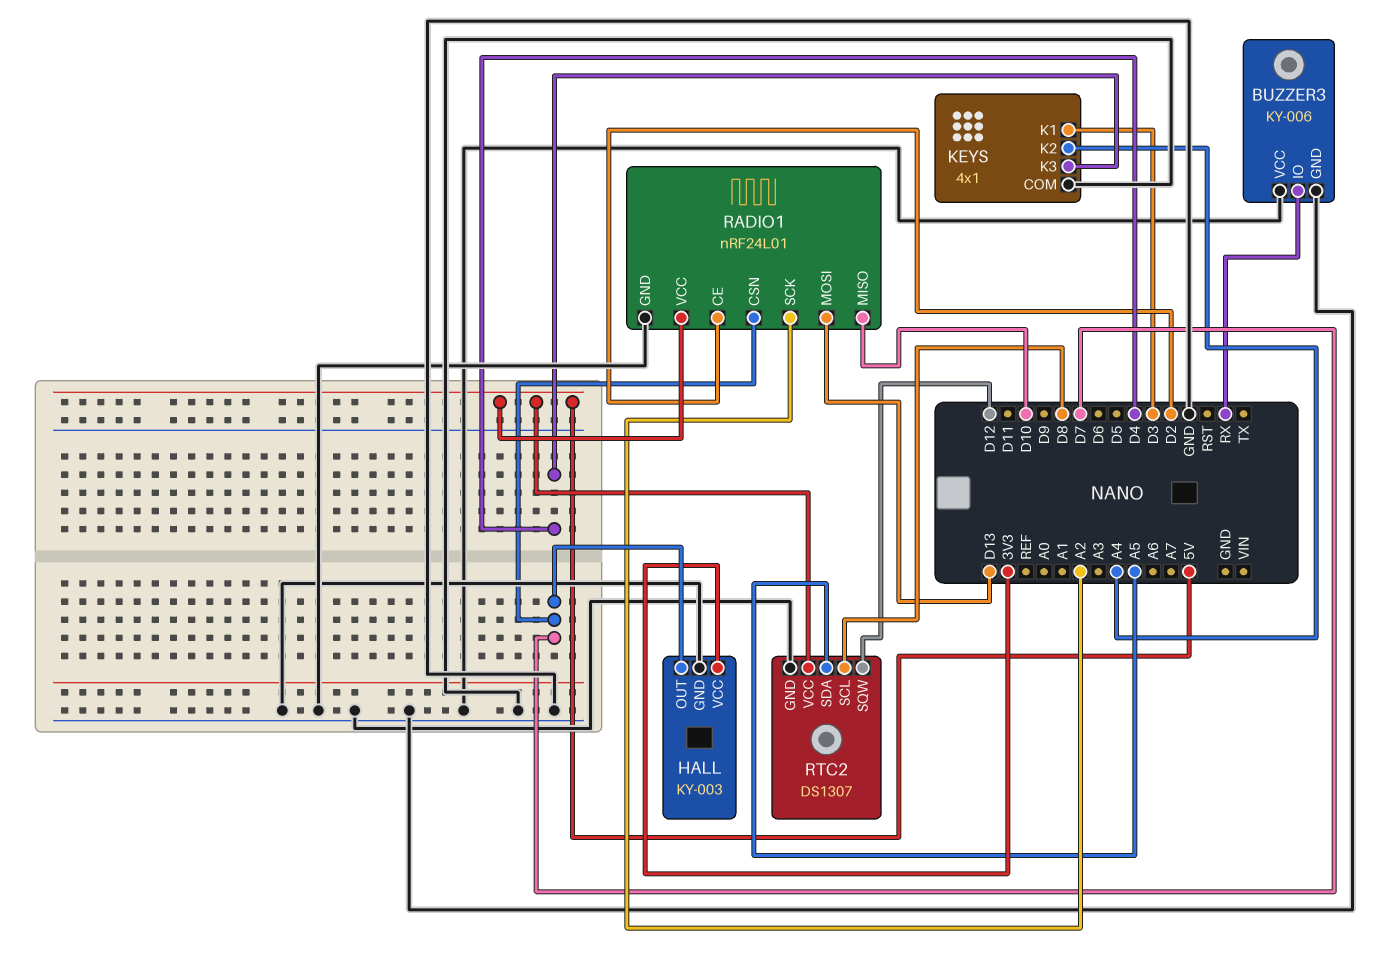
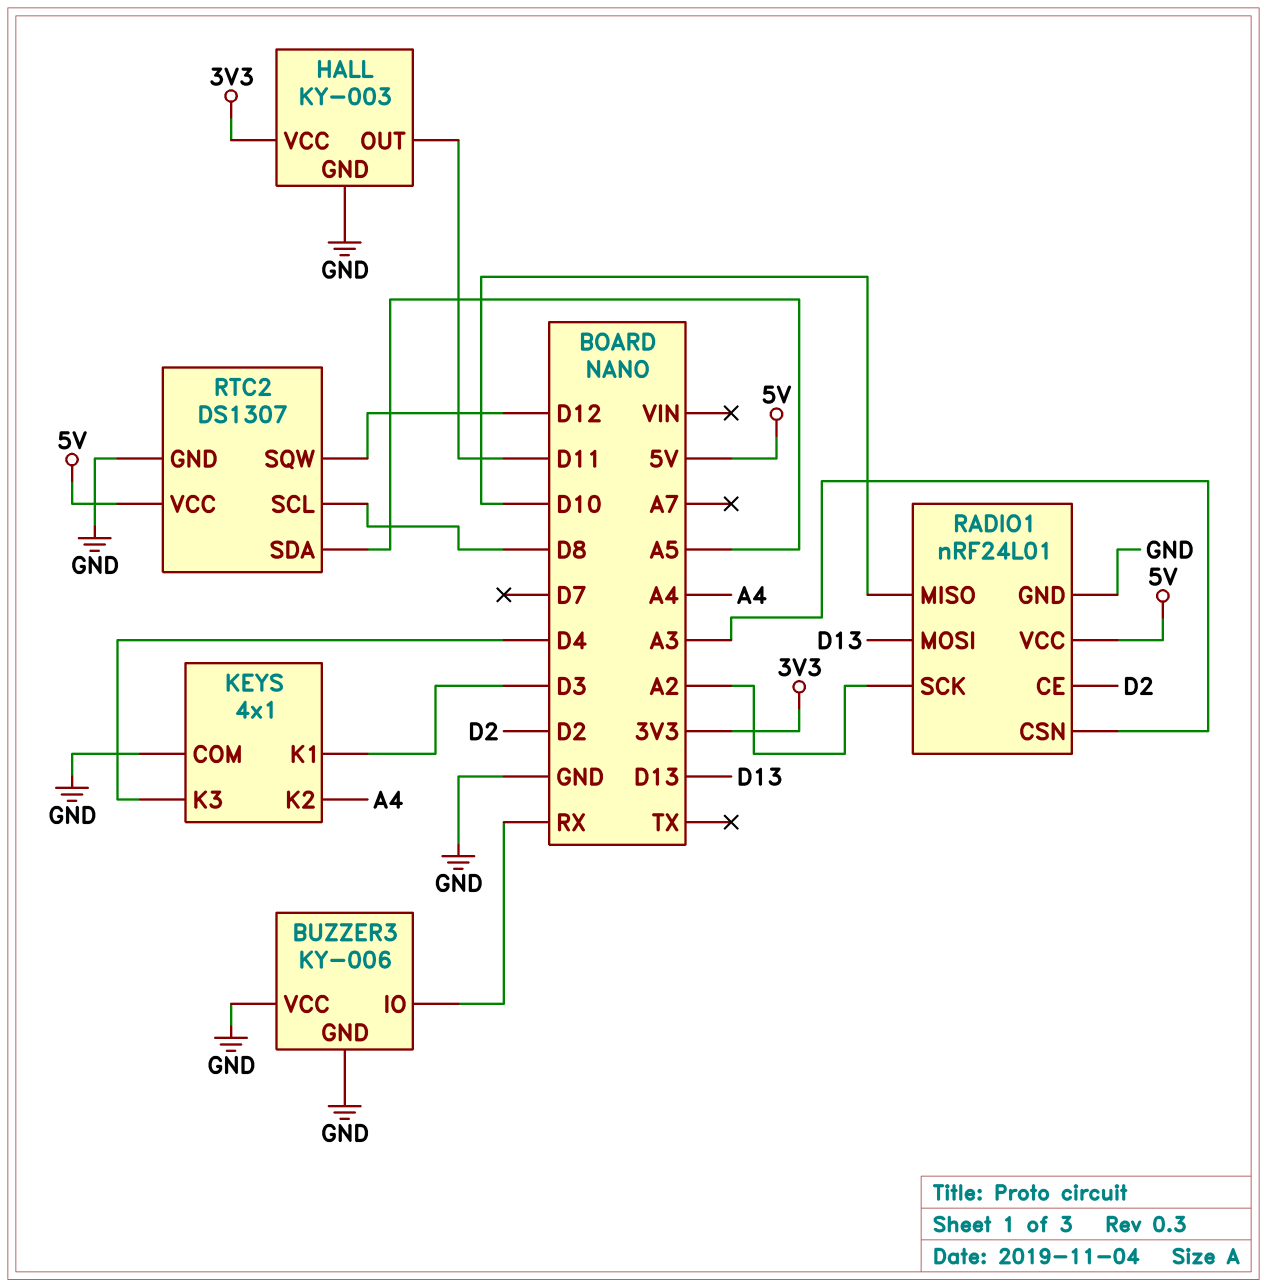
HALL pin OUT: D7 -> D11
RADIO1 pin CSN: D7 -> A3

